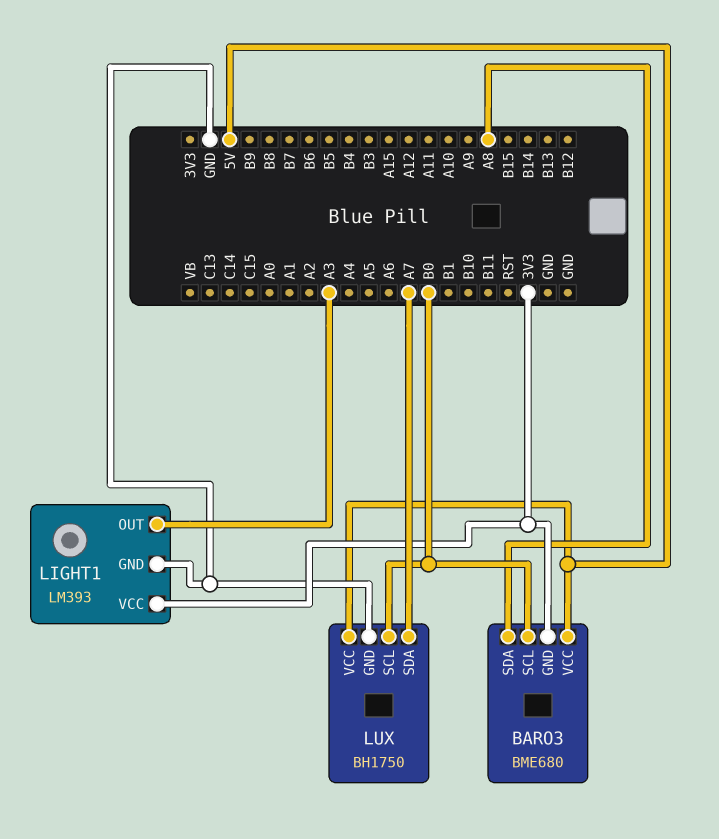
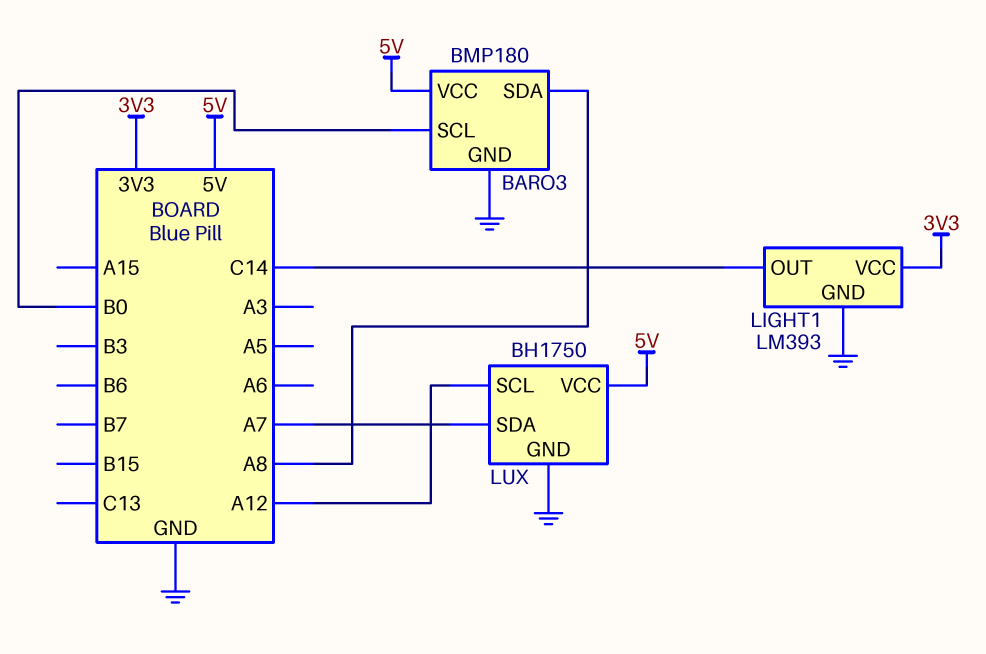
BARO3: BME680 -> BMP180
BARO3 pin GND: 3V3 -> GND
LIGHT1 pin OUT: A3 -> C14
LUX pin SCL: B0 -> A12

